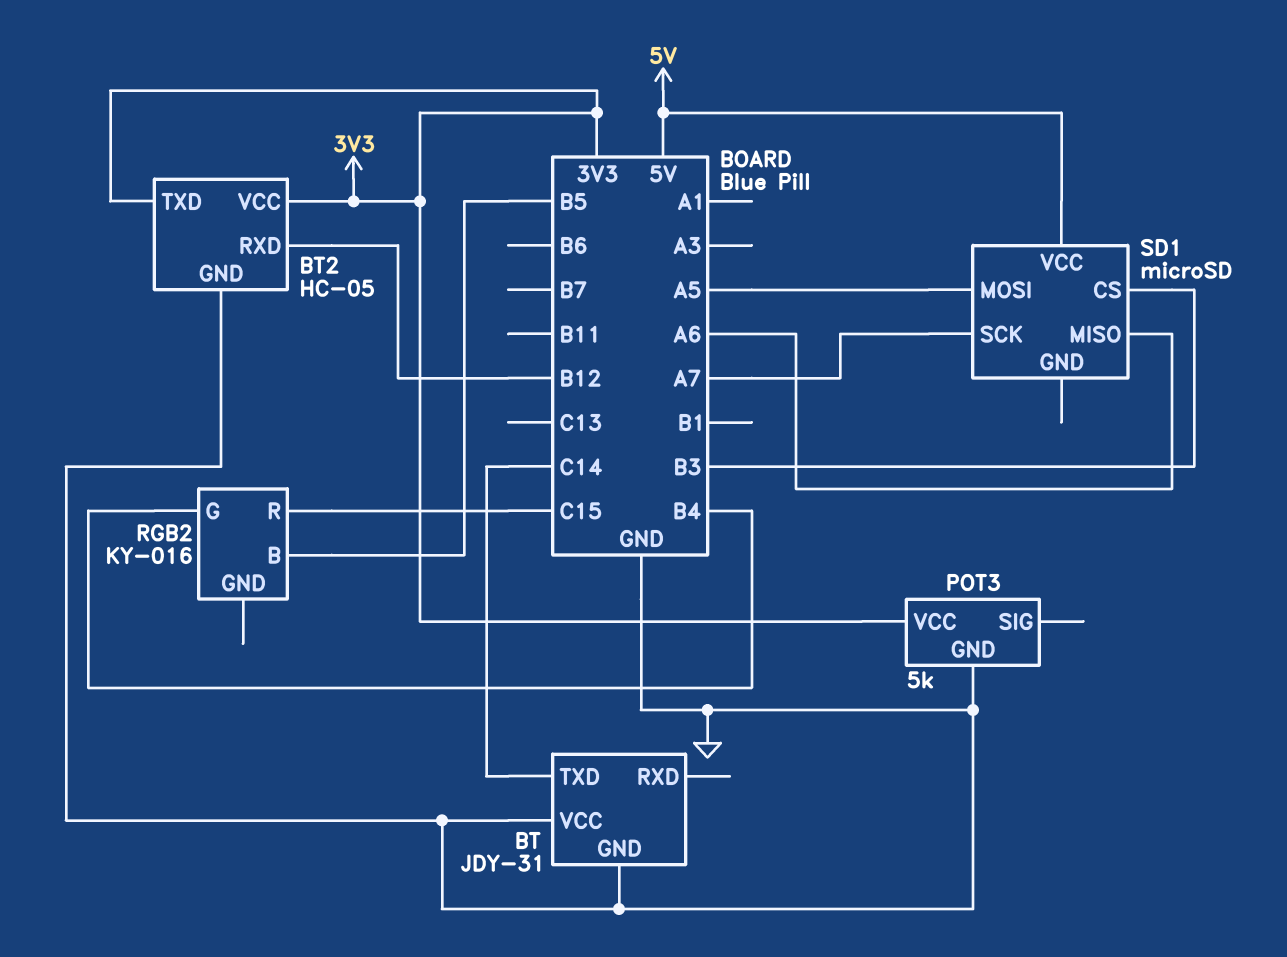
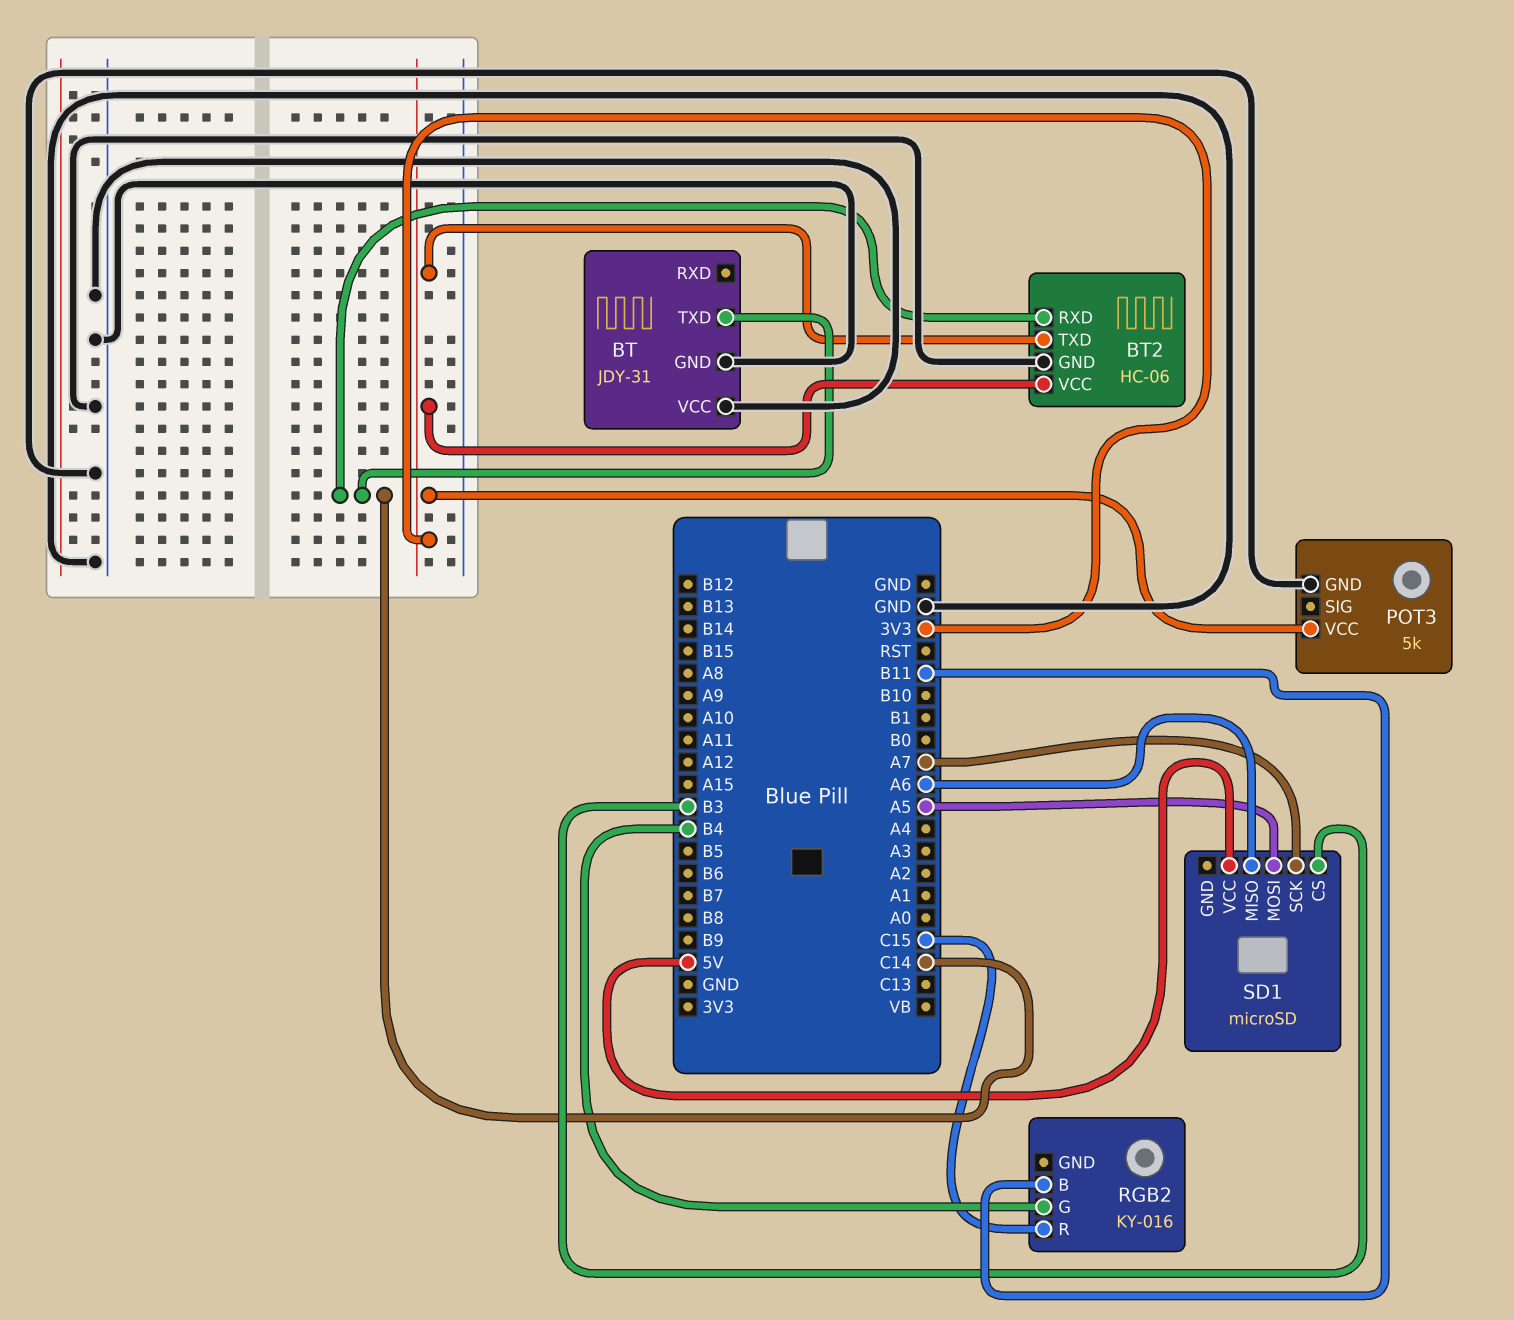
BT2: HC-05 -> HC-06
BT2 pin RXD: B12 -> C14
RGB2 pin B: B5 -> B11

